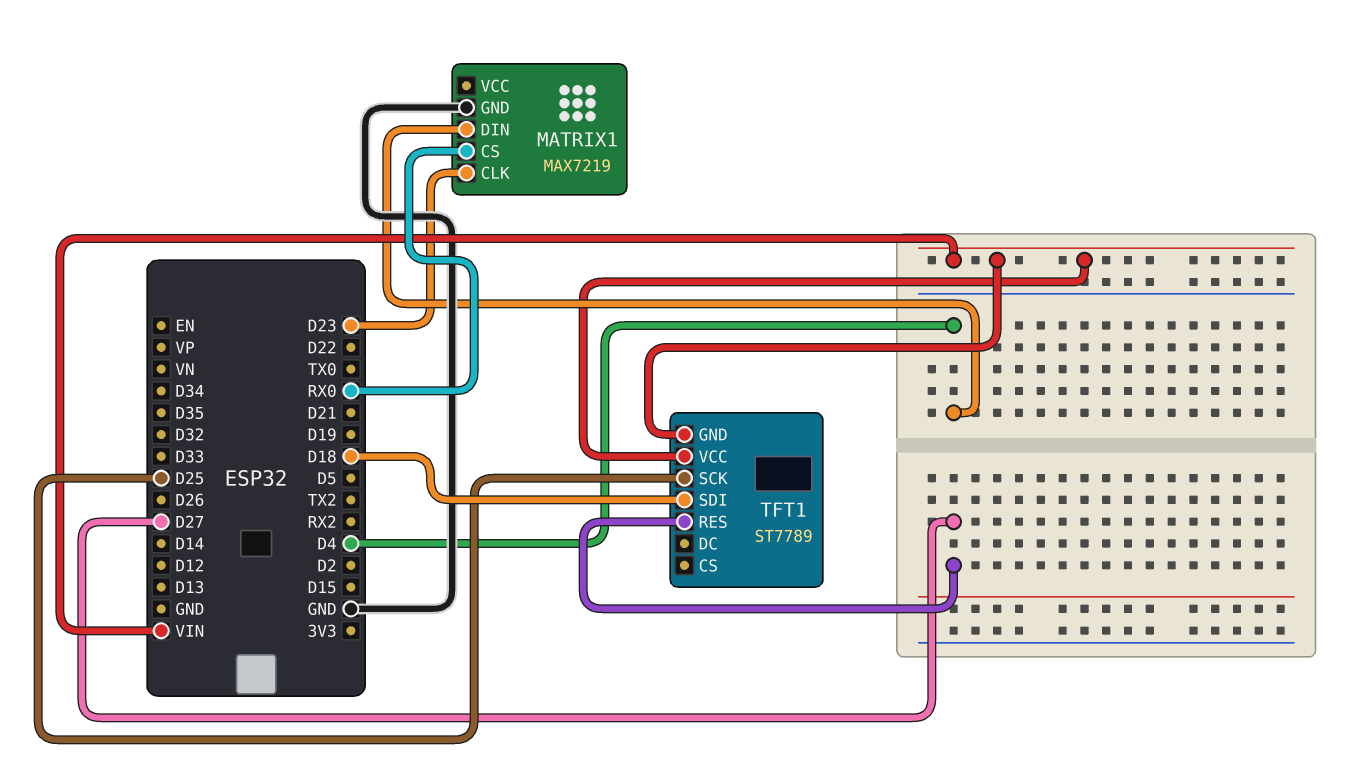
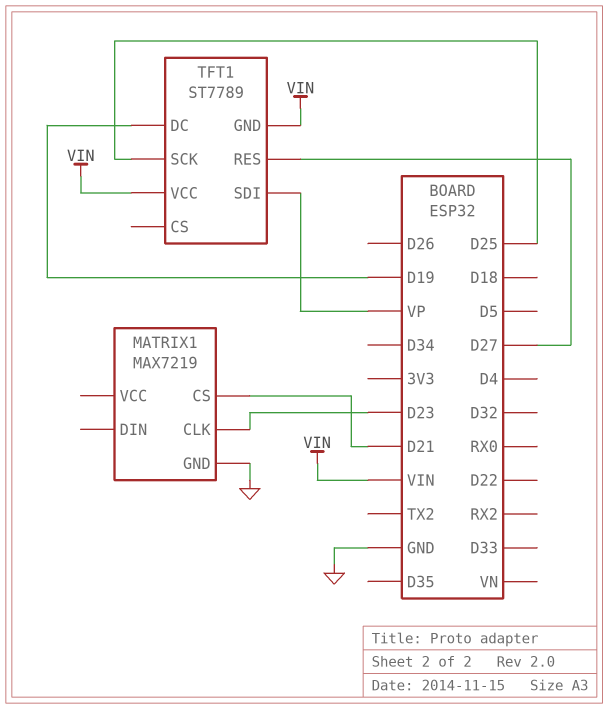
MATRIX1 pin CS: RX0 -> D21
MATRIX1 pin DIN: D4 -> none
TFT1 pin DC: none -> D19
TFT1 pin SDI: D18 -> VP

